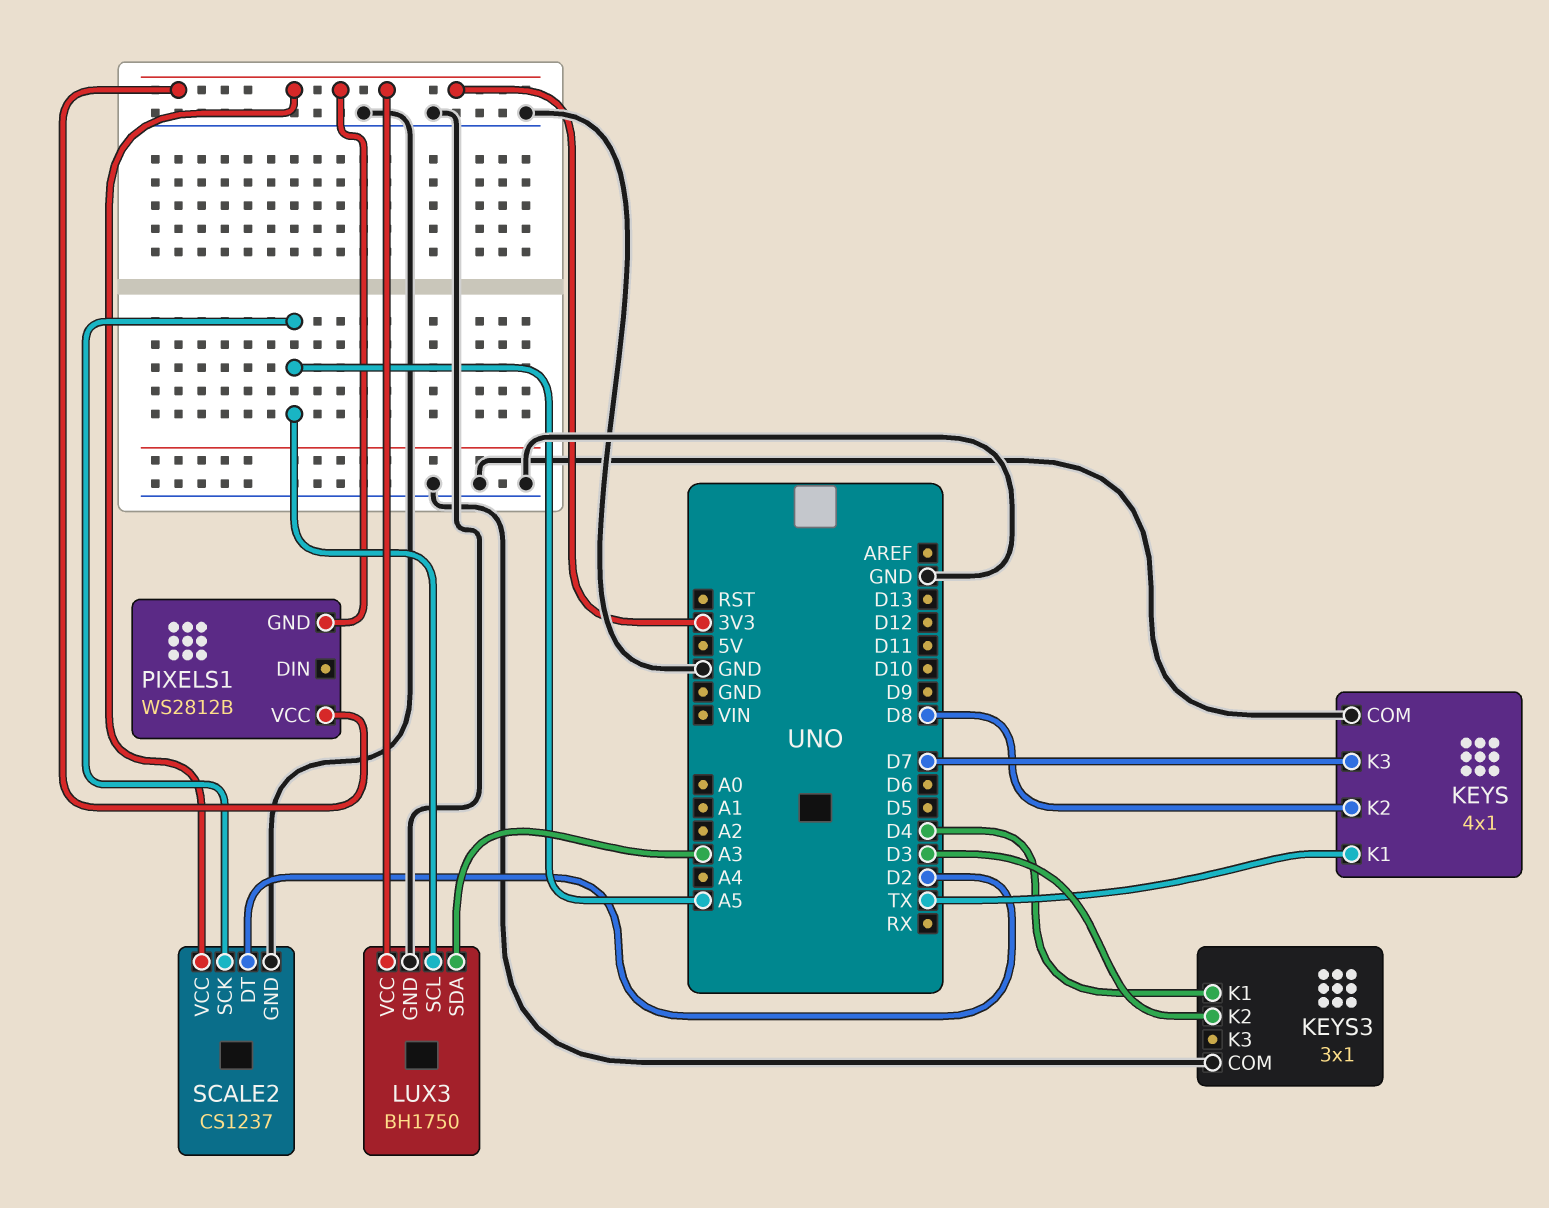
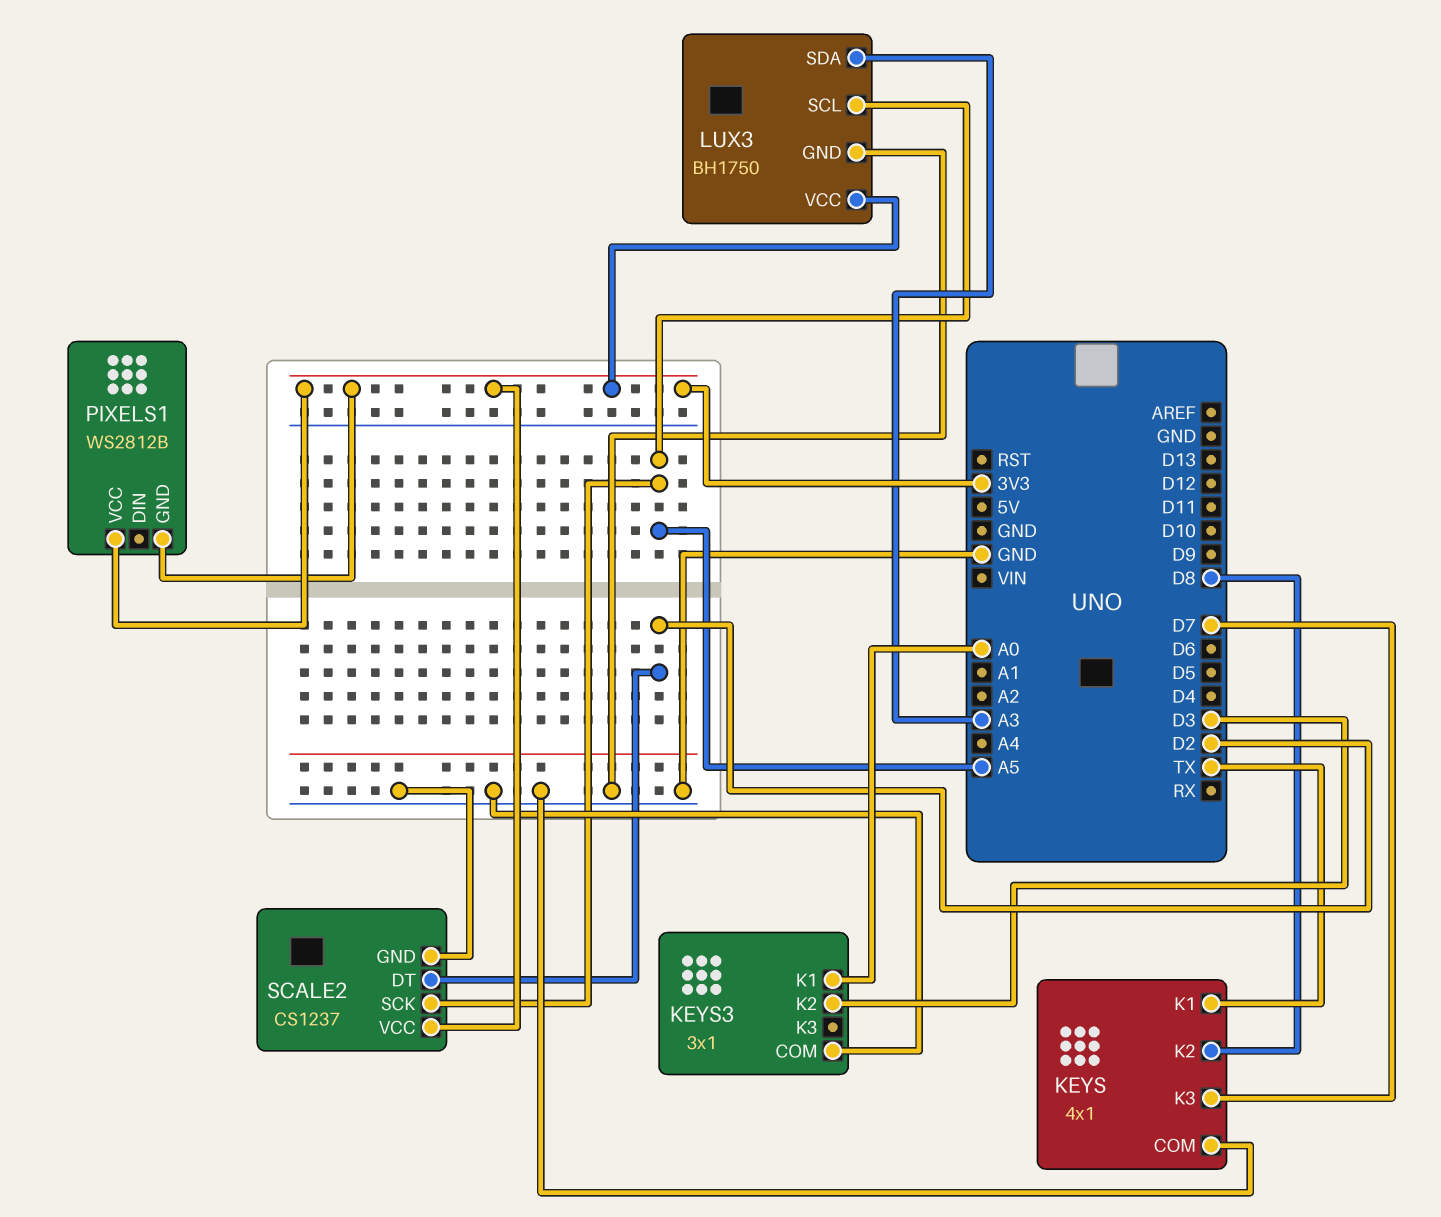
KEYS3 pin K1: D4 -> A0

